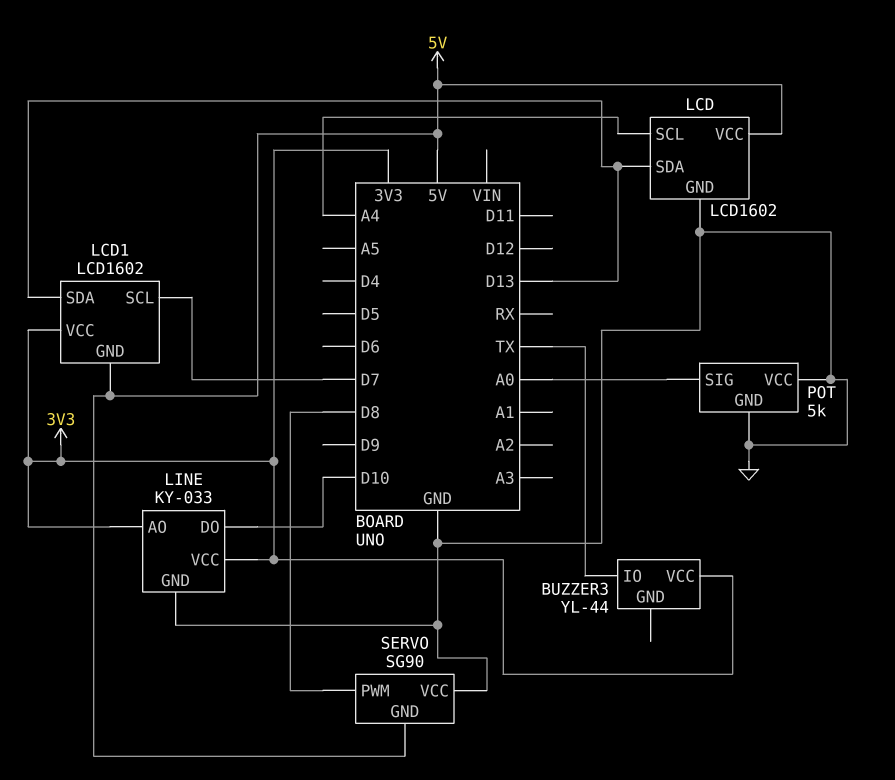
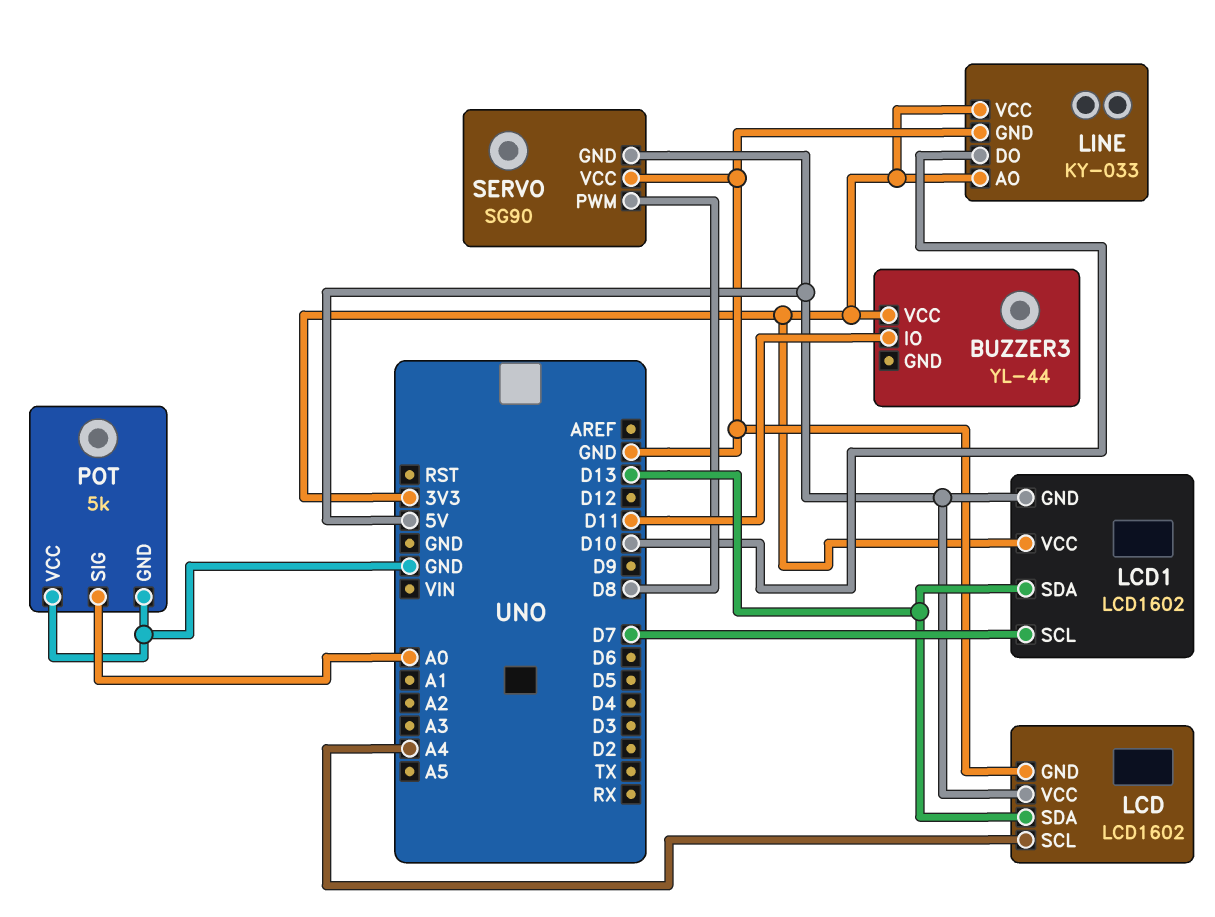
BUZZER3 pin IO: TX -> D11

